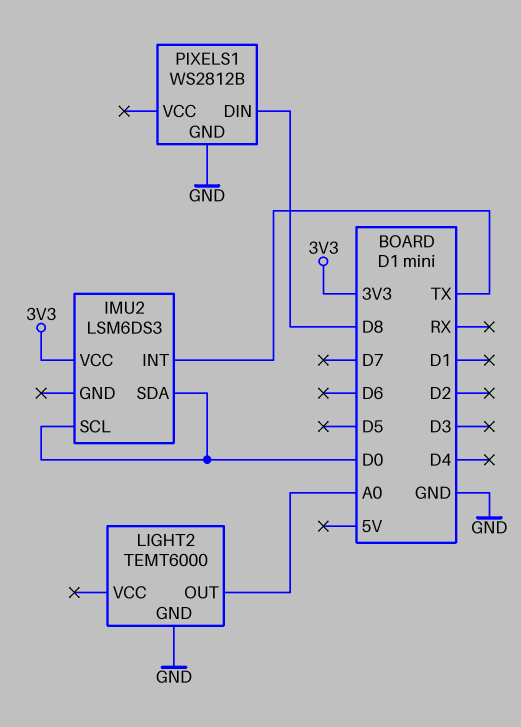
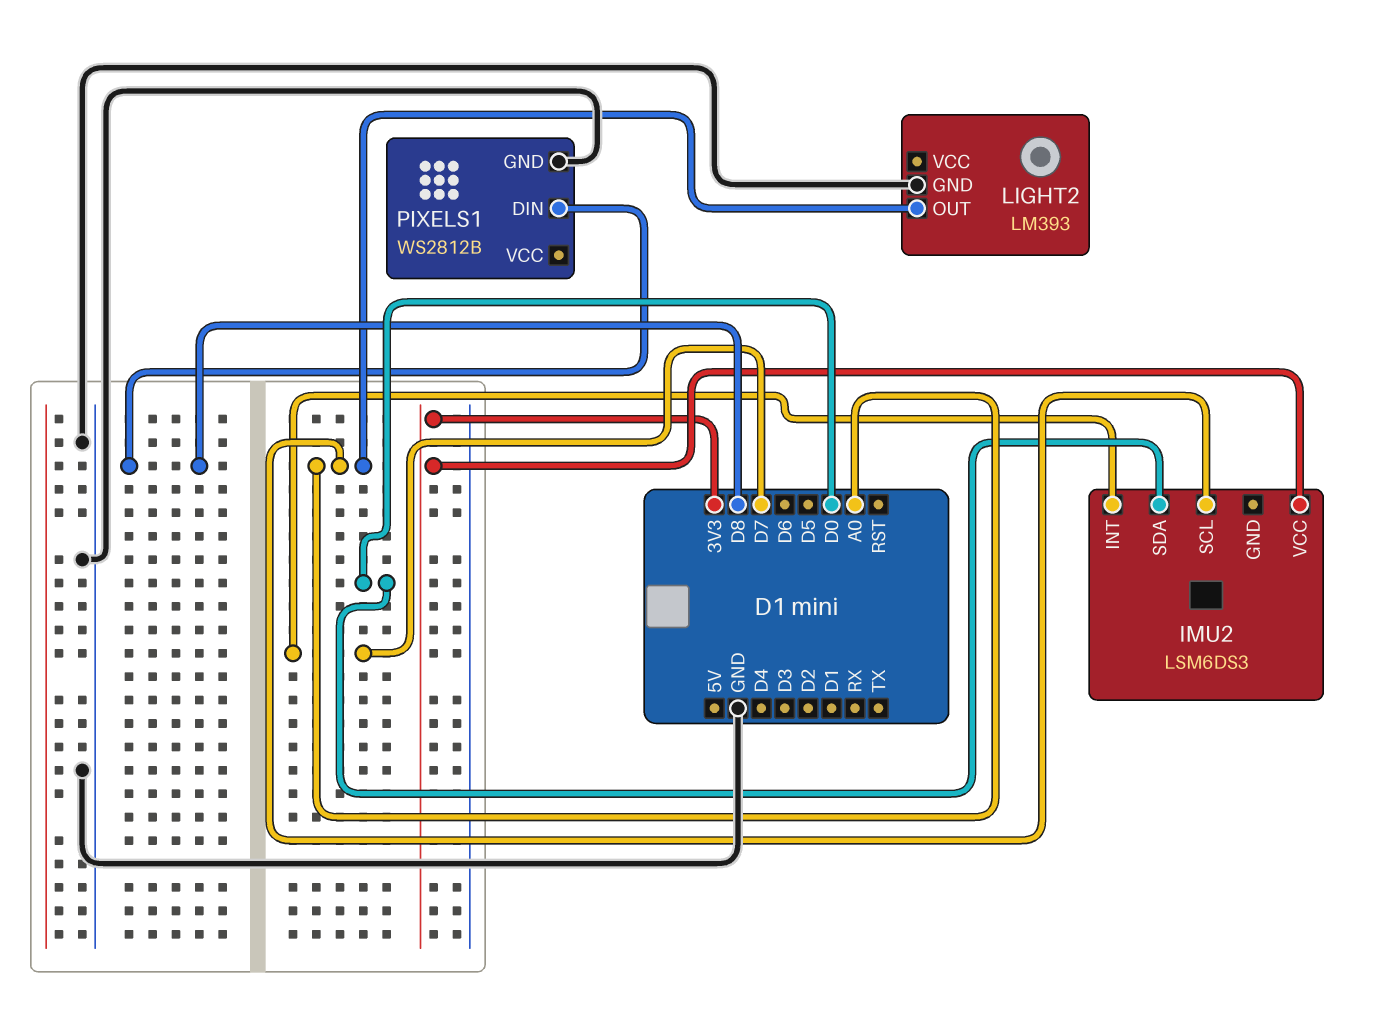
IMU2 pin INT: TX -> D7
IMU2 pin SCL: D0 -> A0
LIGHT2: TEMT6000 -> LM393

